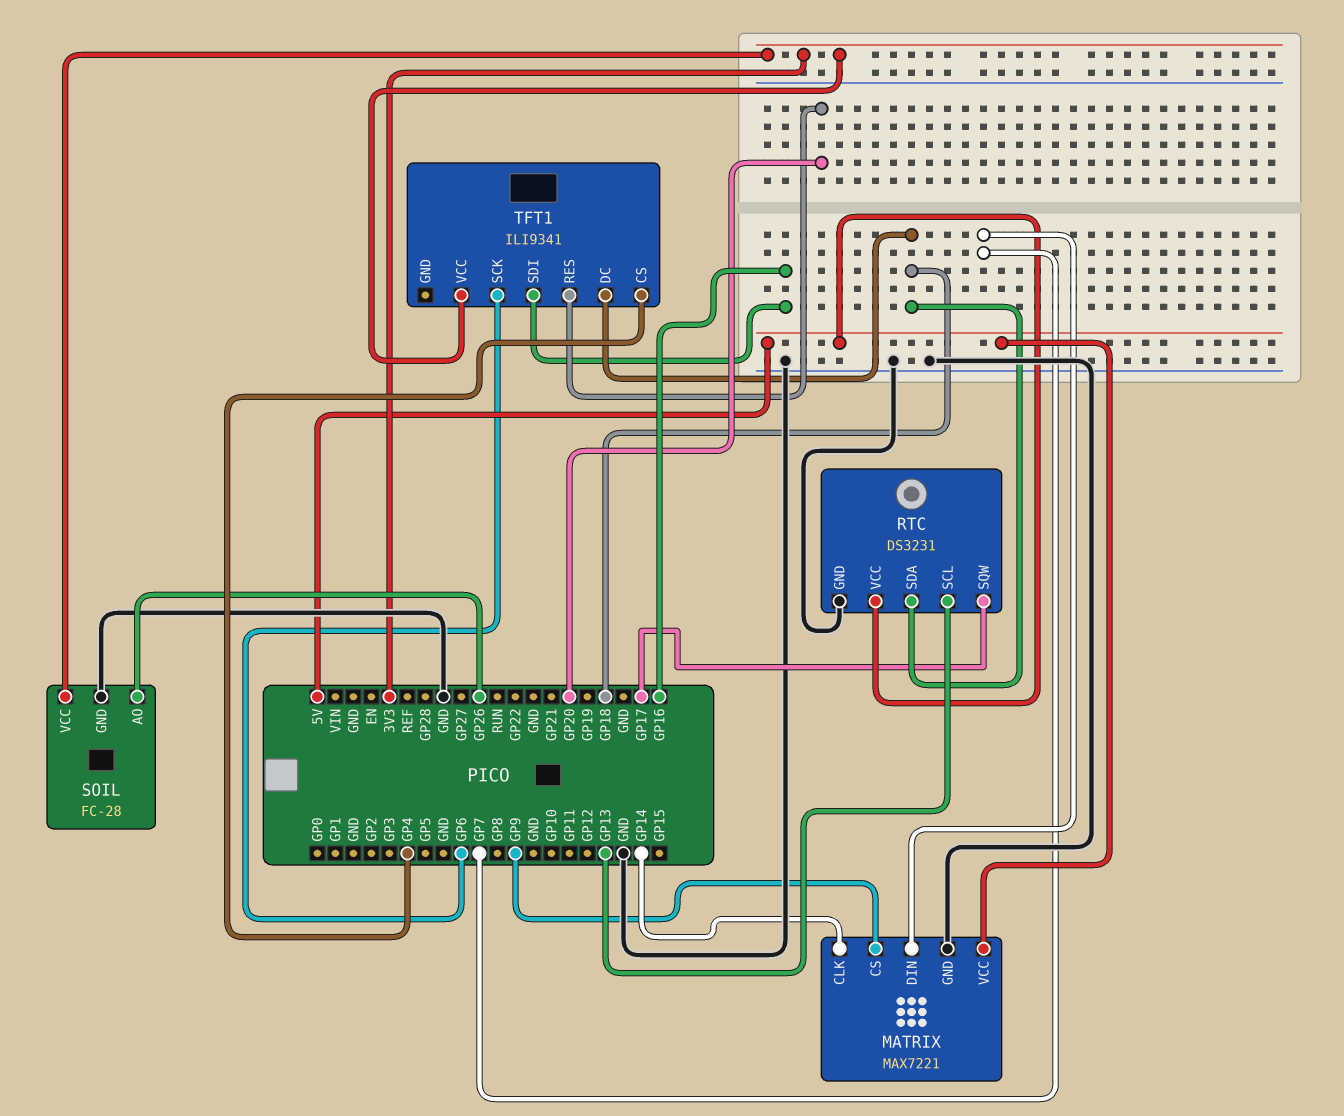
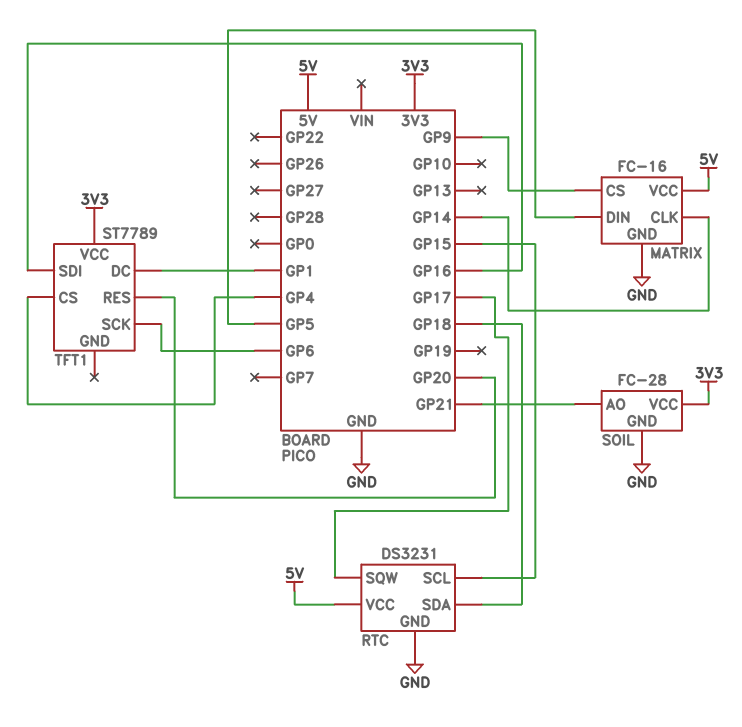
MATRIX: MAX7221 -> FC-16
MATRIX pin DIN: GP7 -> GP5
RTC pin SCL: GP13 -> GP15
SOIL pin AO: GP26 -> GP21
TFT1: ILI9341 -> ST7789
TFT1 pin DC: GP18 -> GP1

